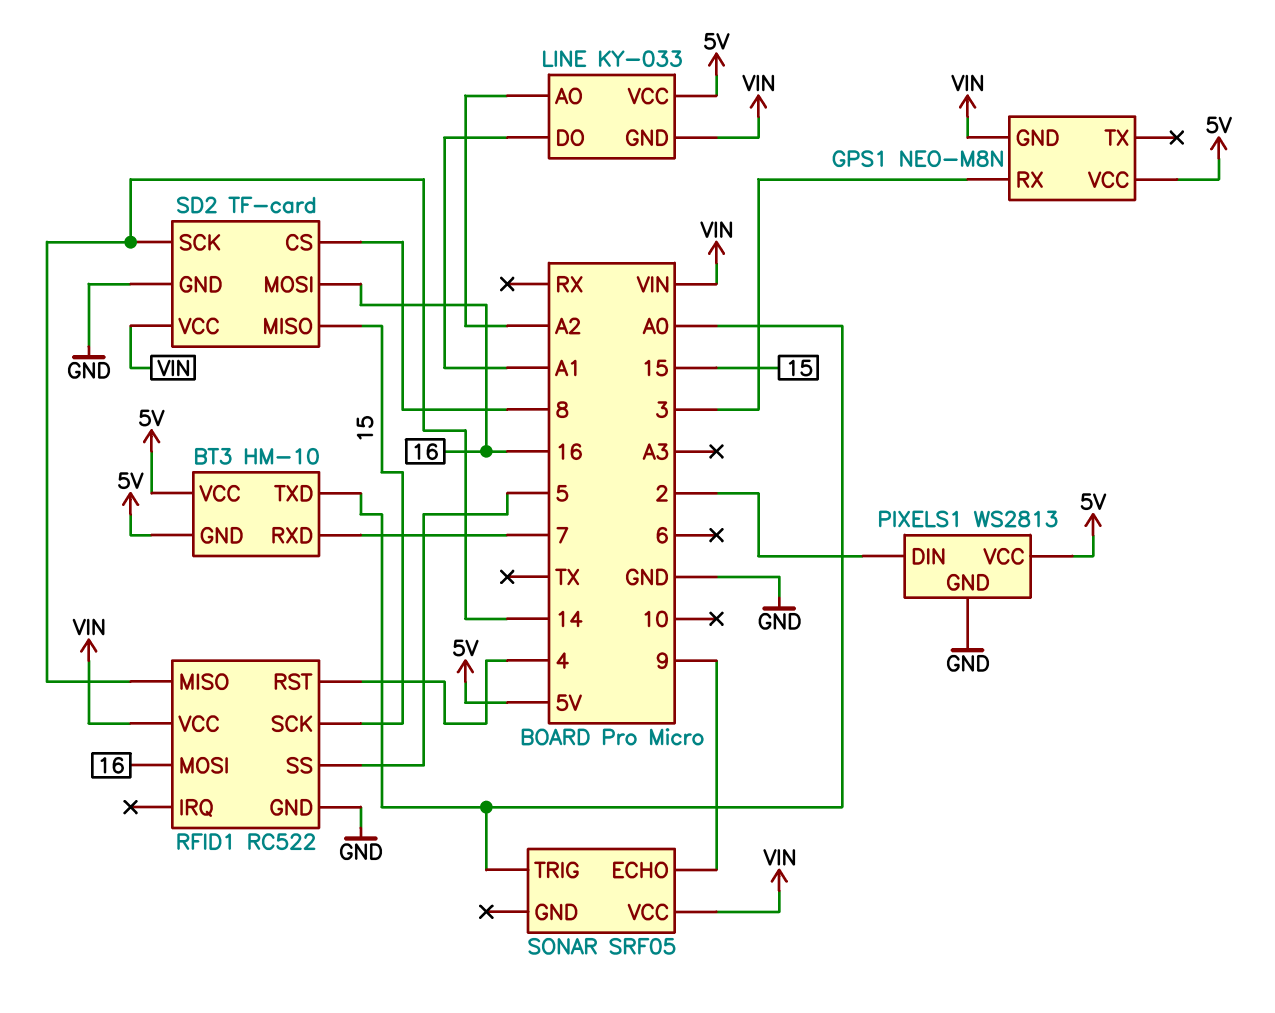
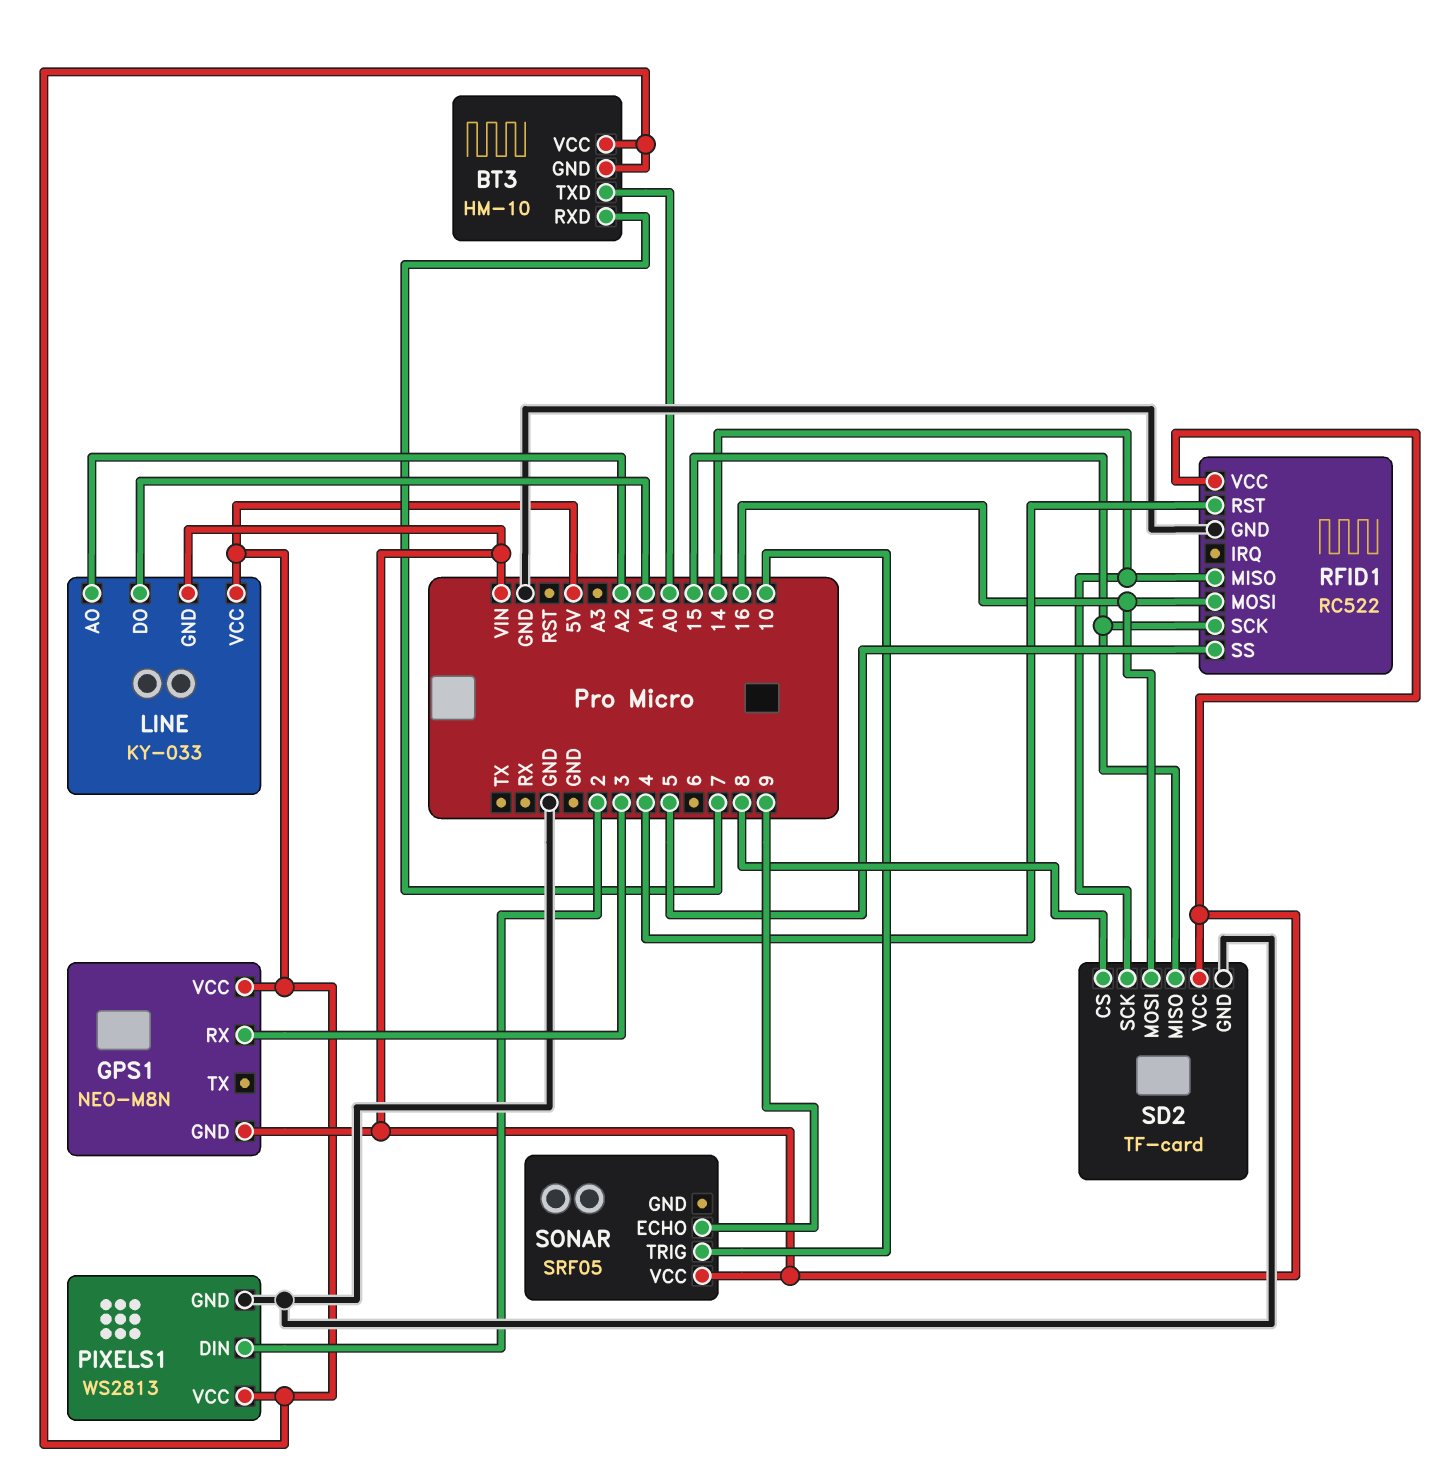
SONAR pin TRIG: A0 -> 10

